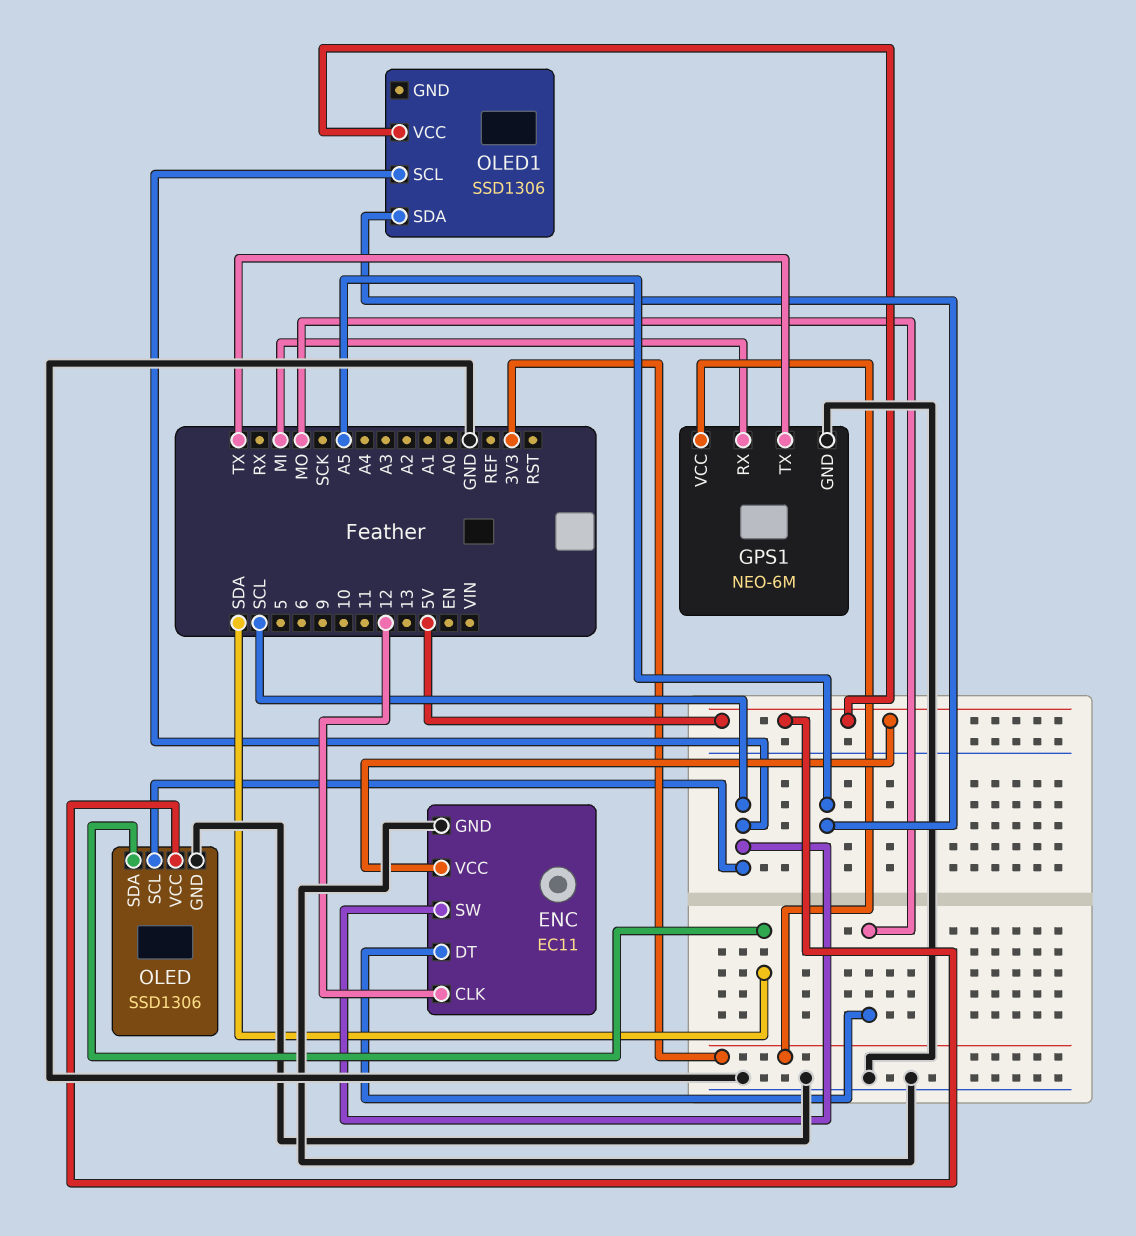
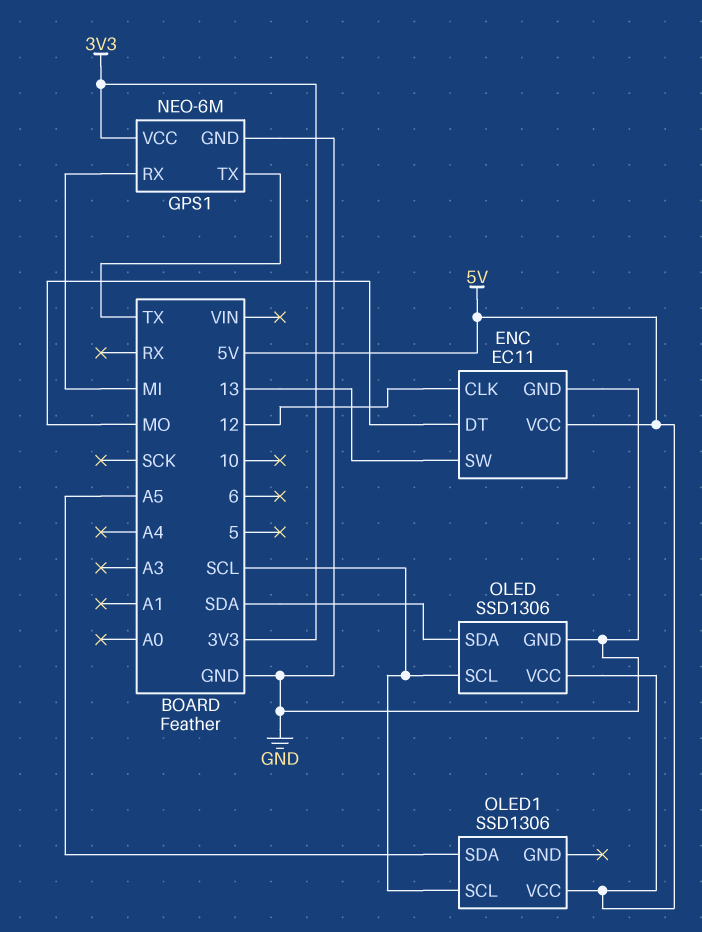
ENC pin SW: SCL -> 13

